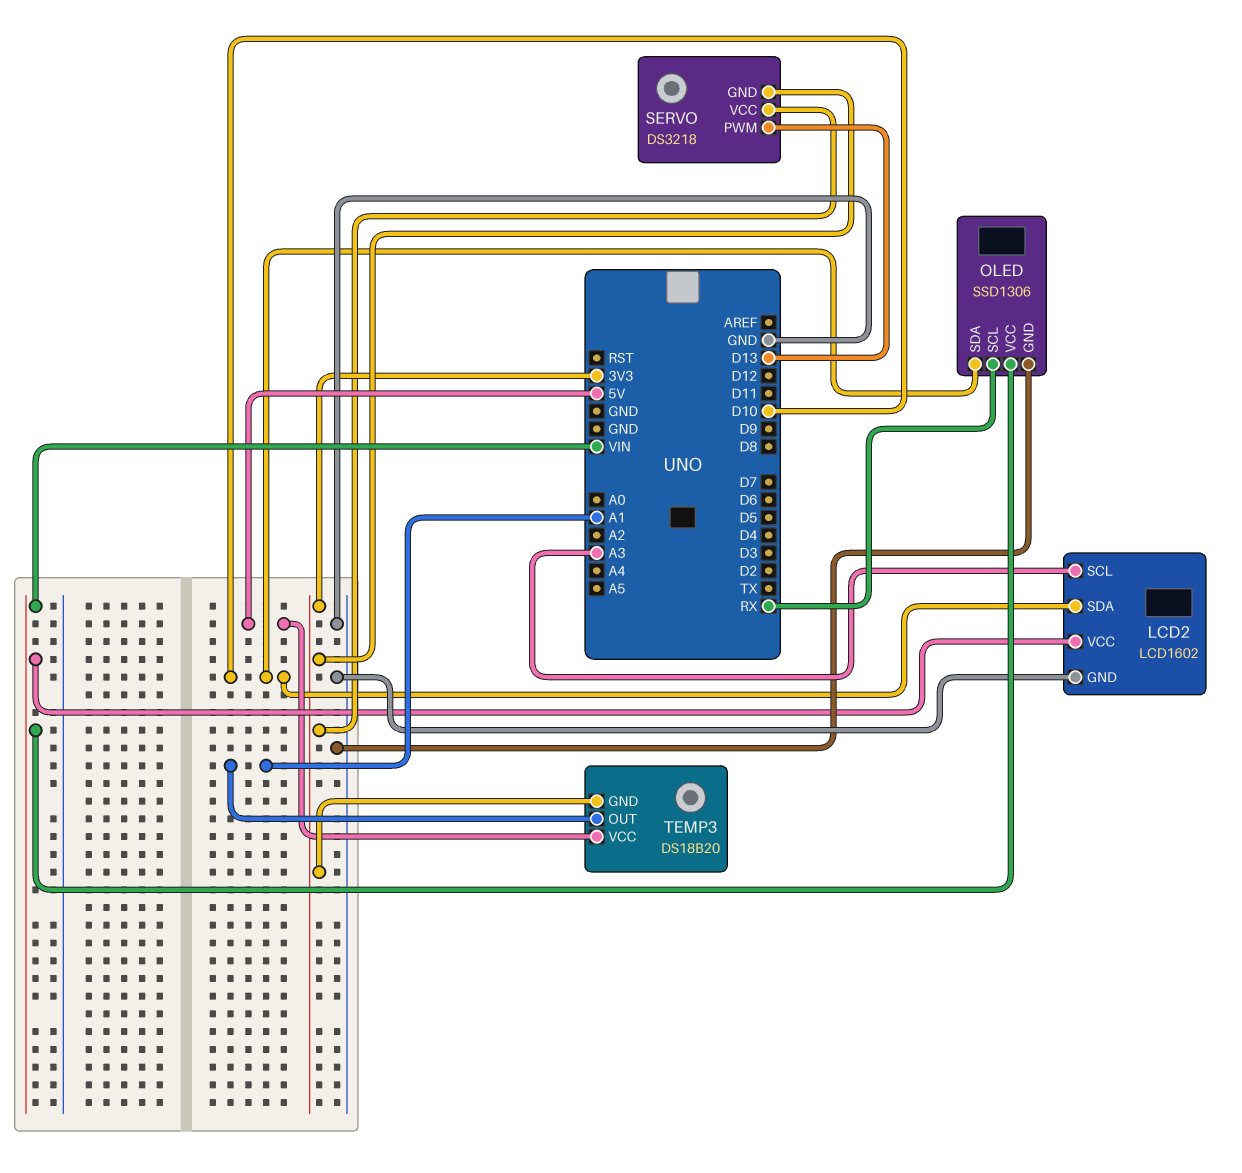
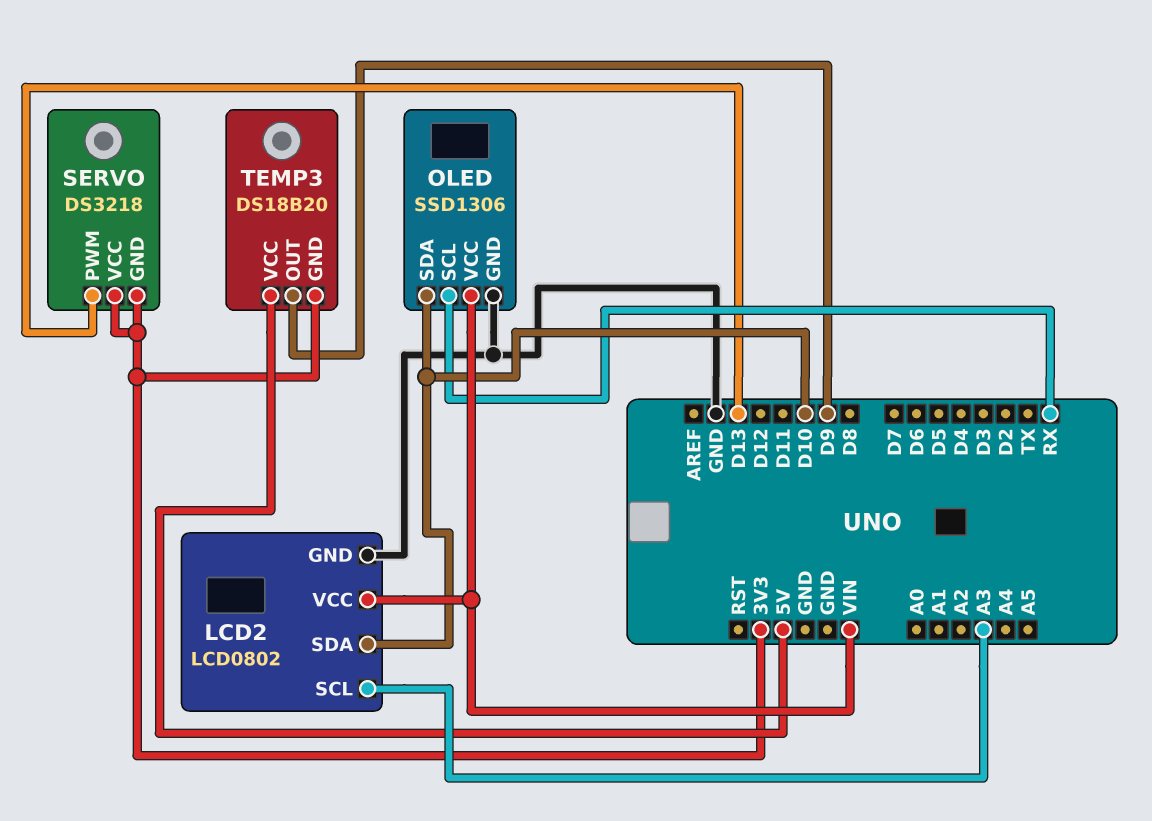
LCD2: LCD1602 -> LCD0802
TEMP3 pin OUT: A1 -> D9

